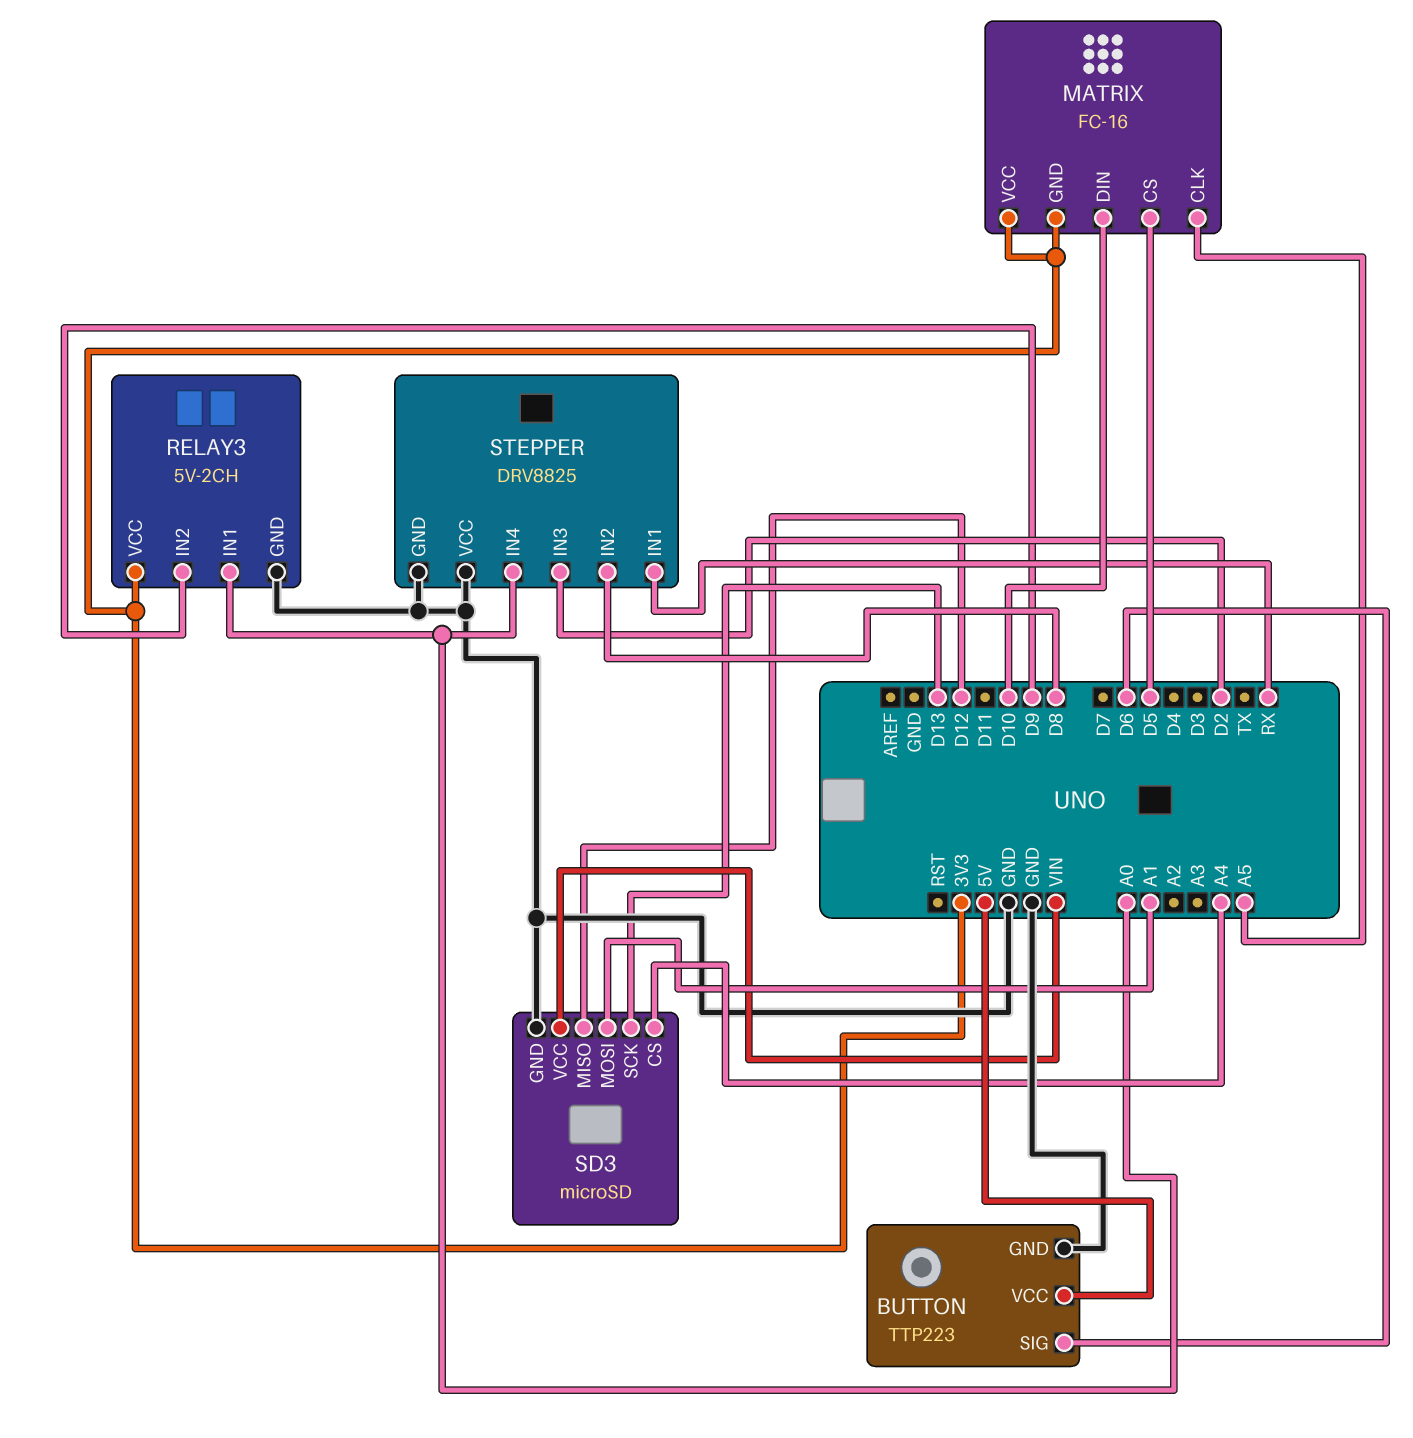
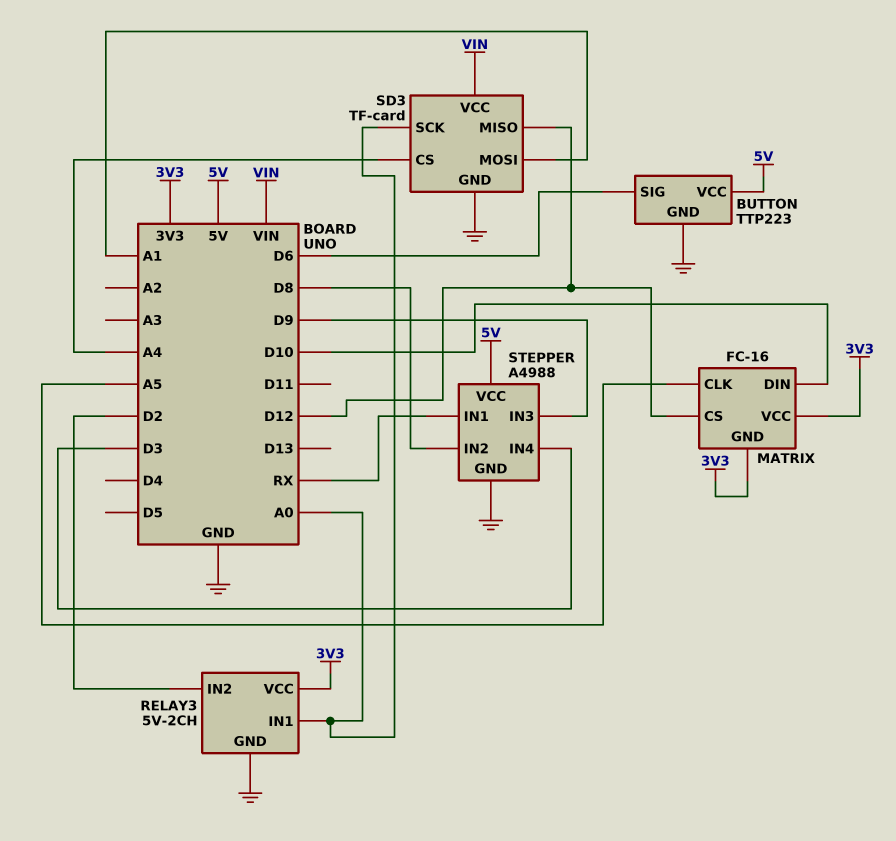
MATRIX pin CS: D5 -> D12
RELAY3 pin IN2: D9 -> D2
SD3: microSD -> TF-card
SD3 pin SCK: D13 -> A0
STEPPER: DRV8825 -> A4988
STEPPER pin IN3: D2 -> D9
STEPPER pin IN4: A0 -> D3
STEPPER pin VCC: GND -> 5V

